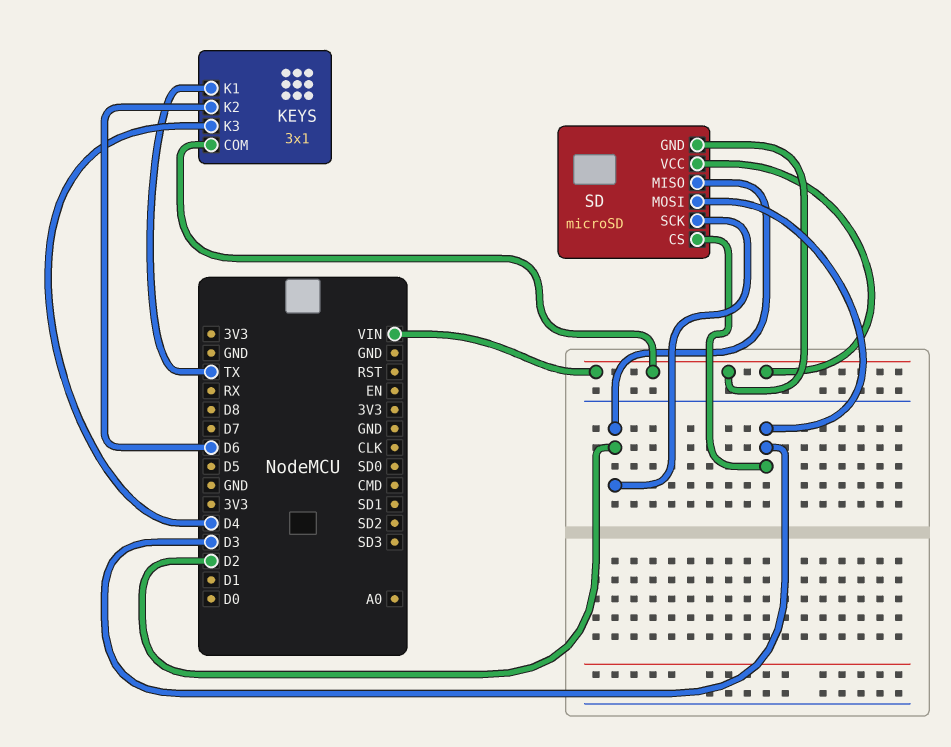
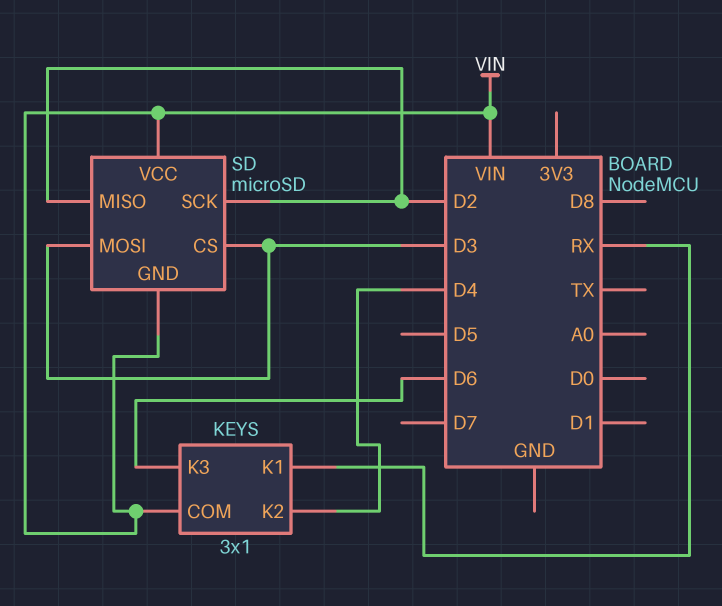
KEYS pin K1: TX -> RX
KEYS pin K2: D6 -> D4
KEYS pin K3: D4 -> D6

